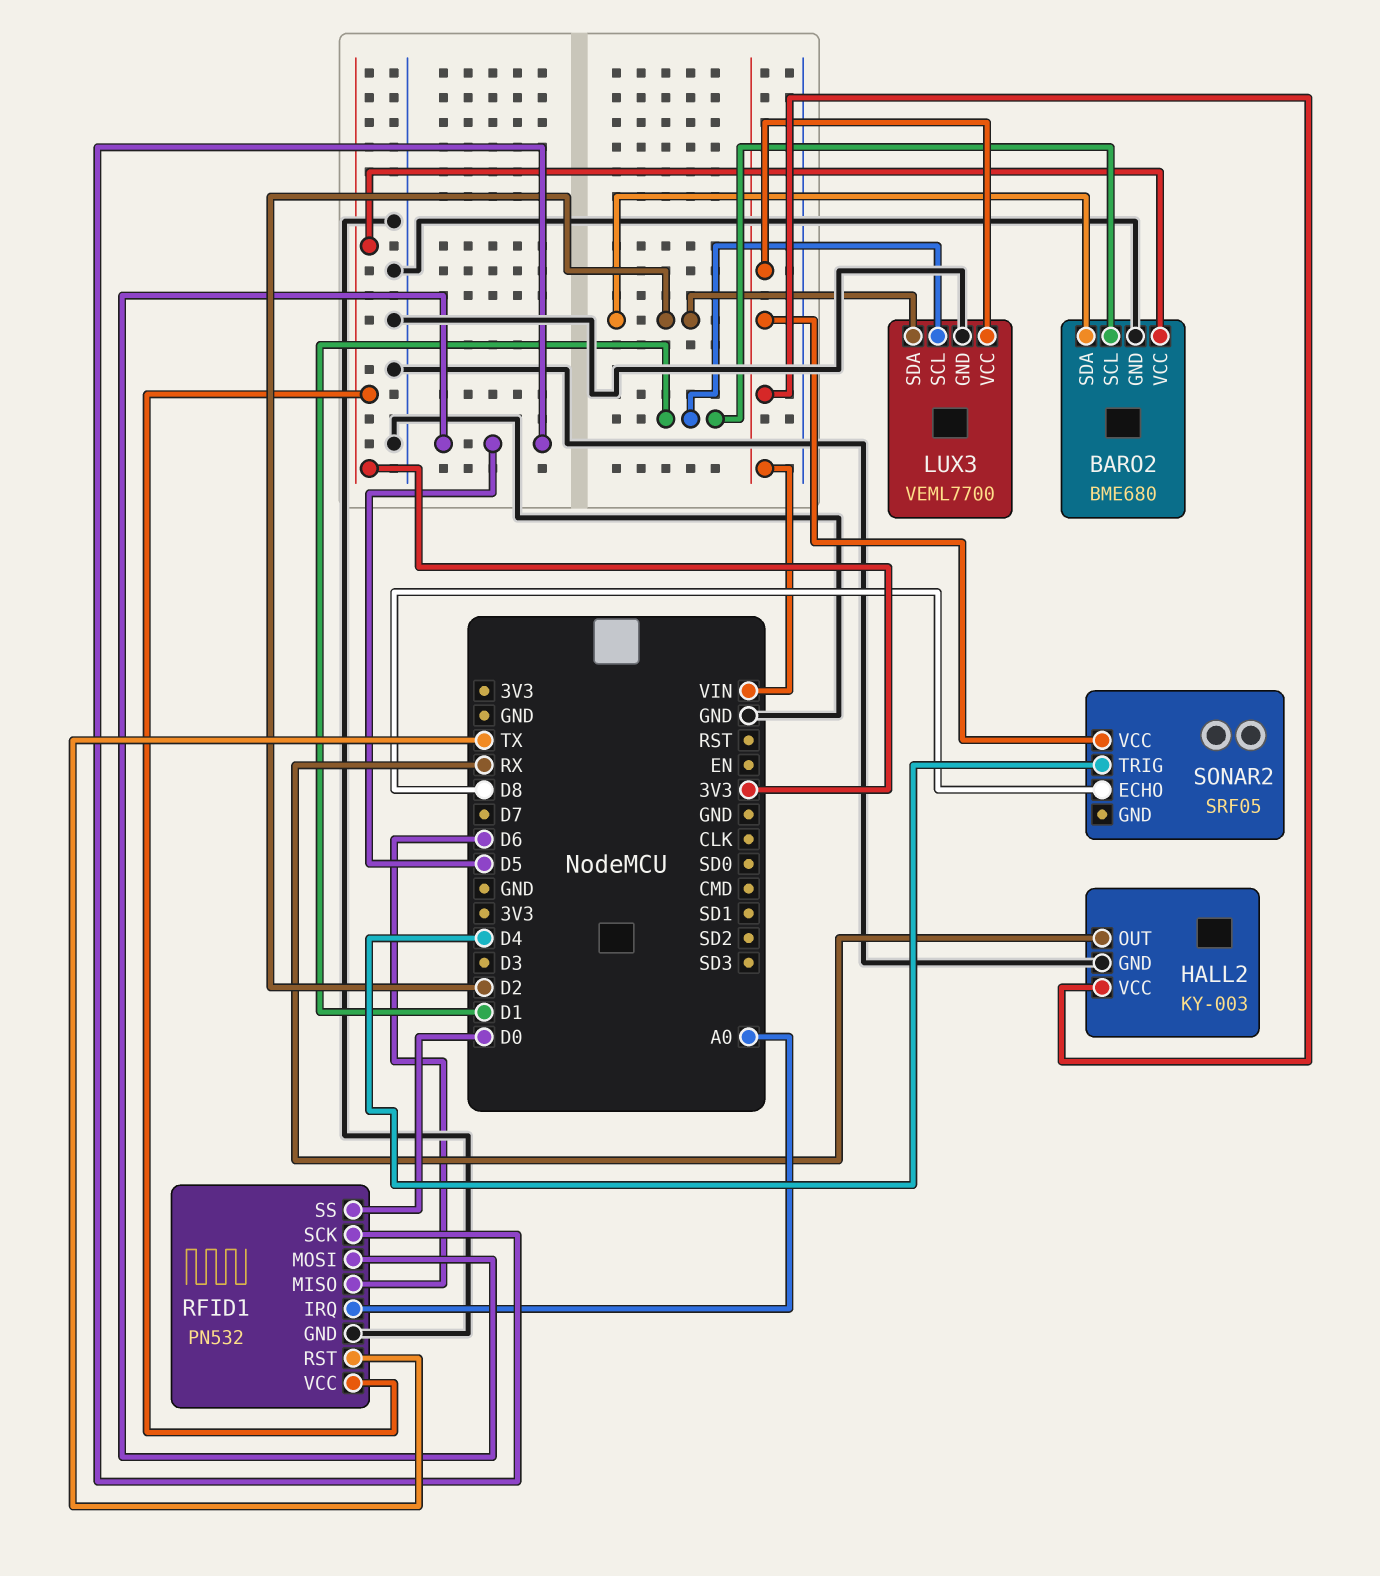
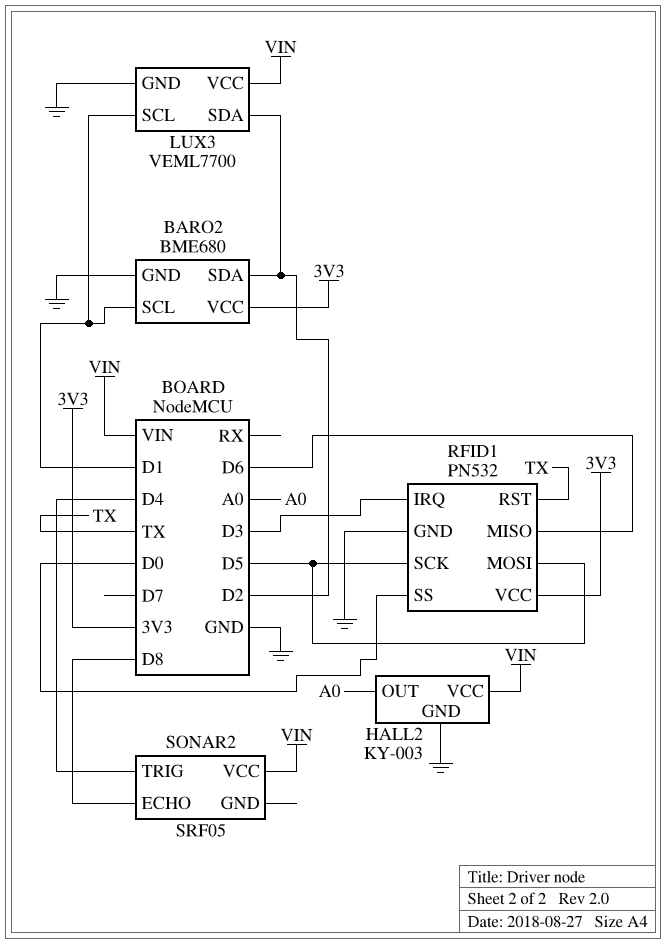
HALL2 pin OUT: RX -> A0
RFID1 pin IRQ: A0 -> D3

